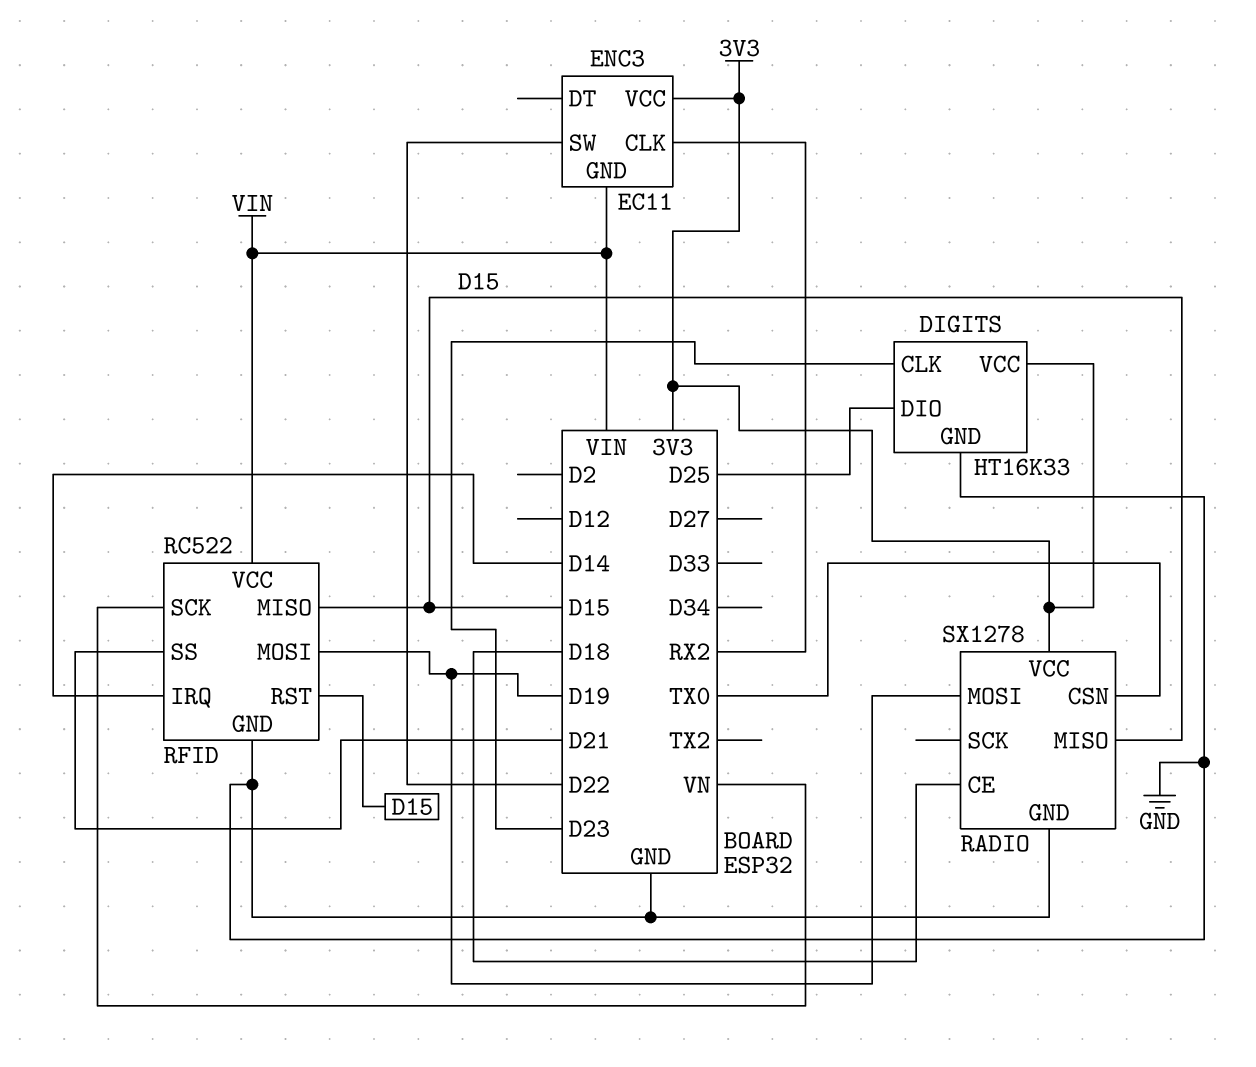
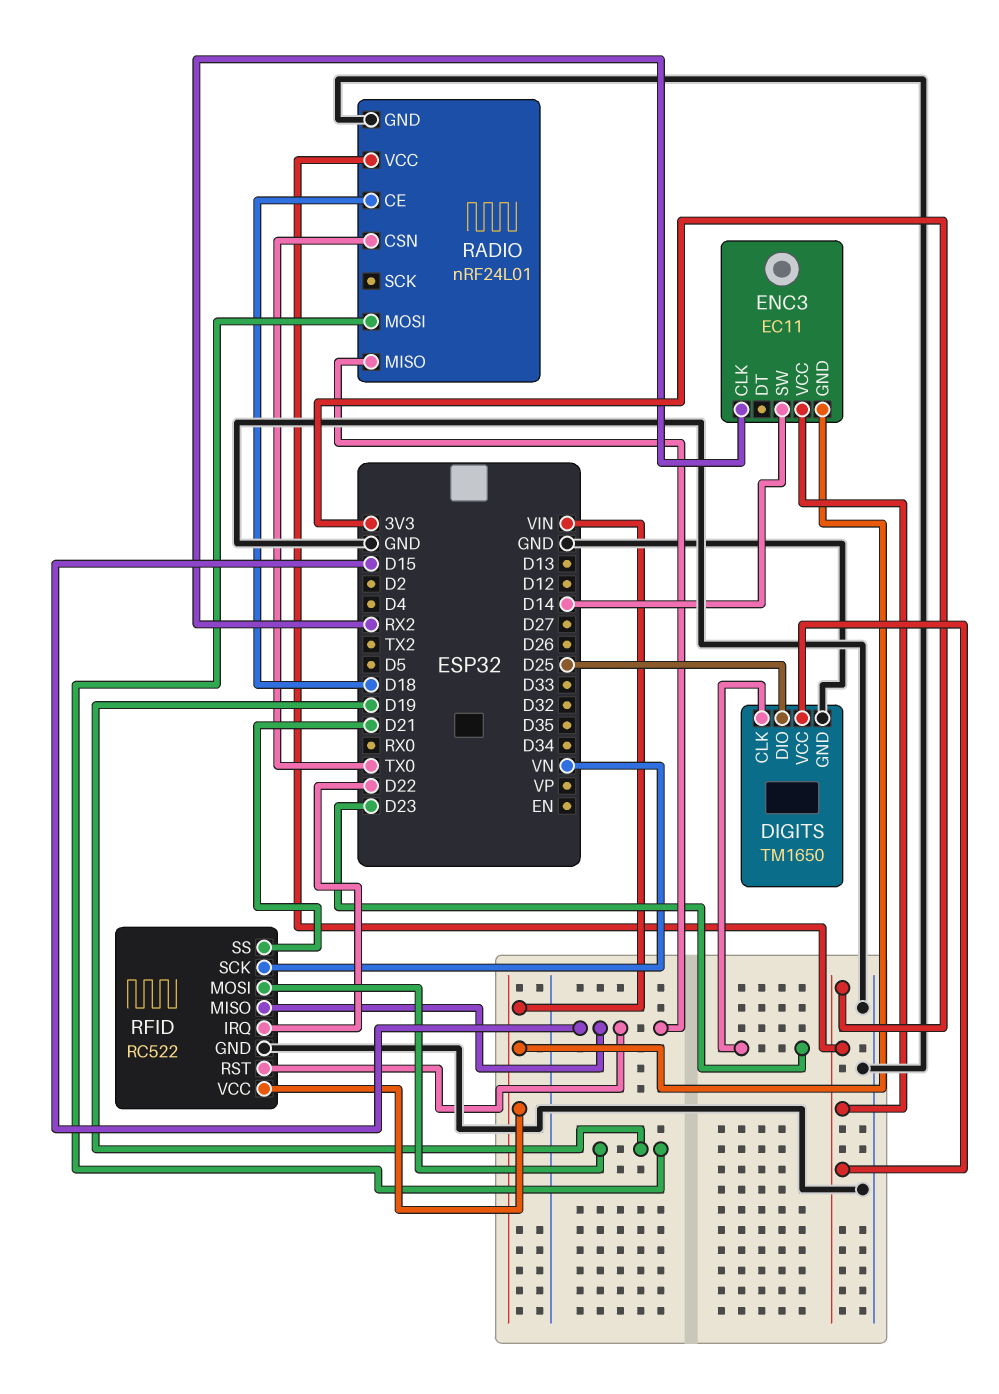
DIGITS: HT16K33 -> TM1650
ENC3 pin SW: D22 -> D14
RADIO: SX1278 -> nRF24L01
RFID pin IRQ: D14 -> D22

